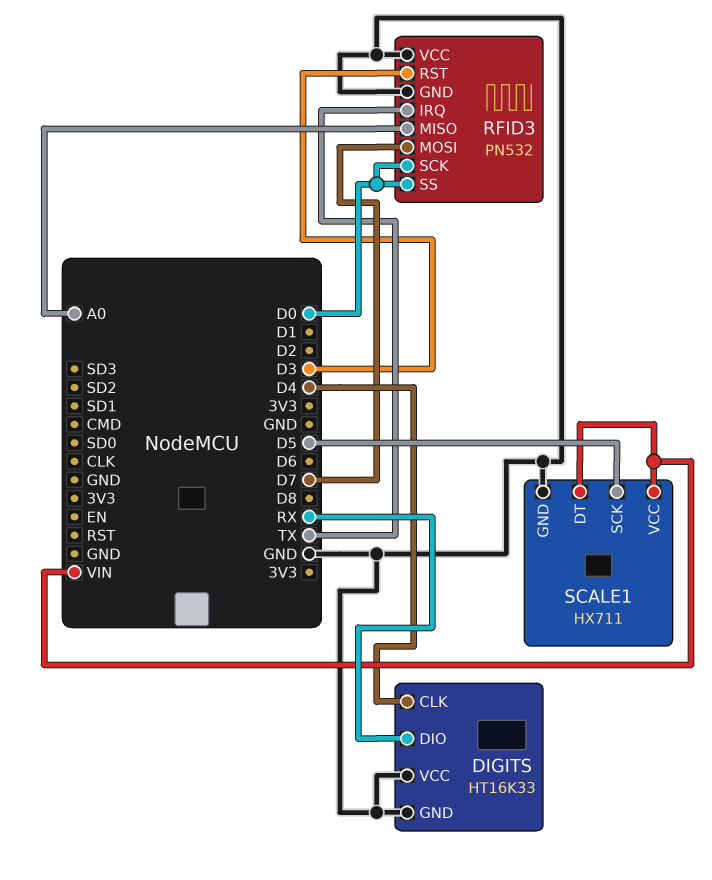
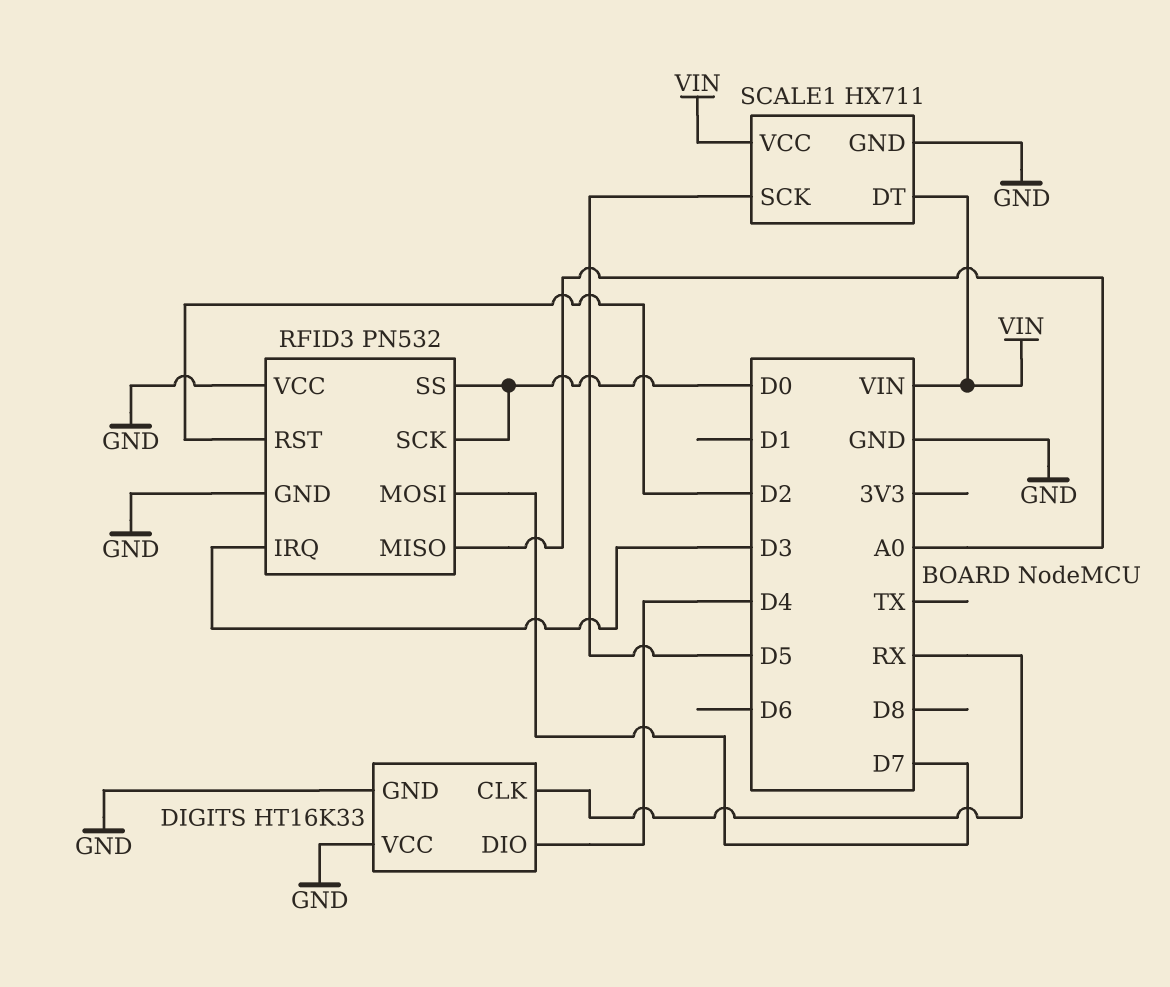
DIGITS pin CLK: D4 -> RX
DIGITS pin DIO: RX -> D4
RFID3 pin IRQ: TX -> D3
RFID3 pin RST: D3 -> D2

